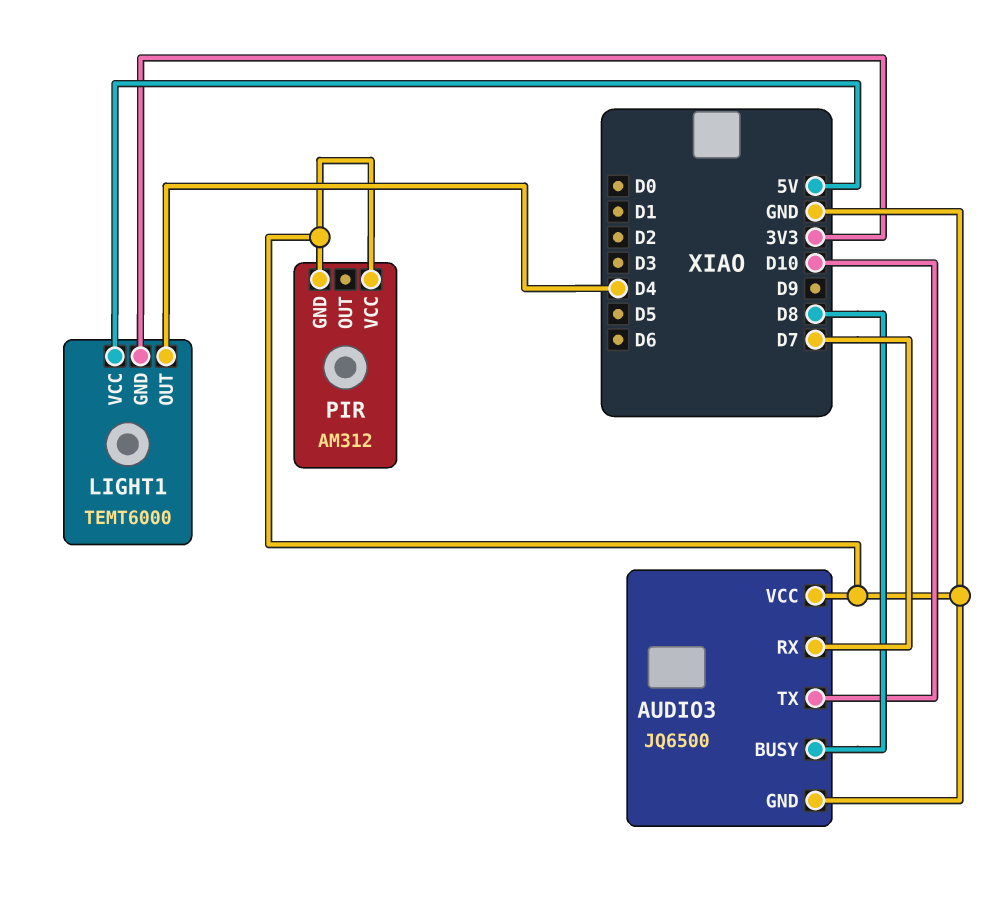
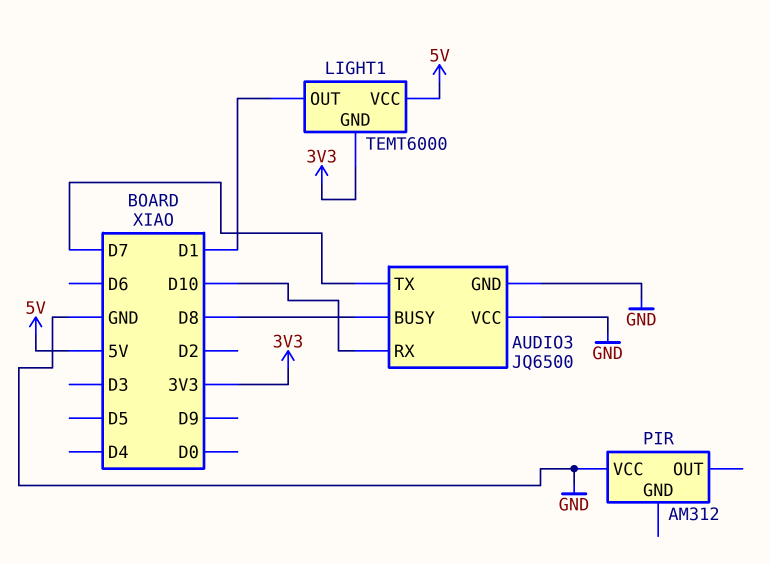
AUDIO3 pin RX: D7 -> D10
AUDIO3 pin TX: D10 -> D7
LIGHT1 pin OUT: D4 -> D1
PIR pin GND: GND -> none

